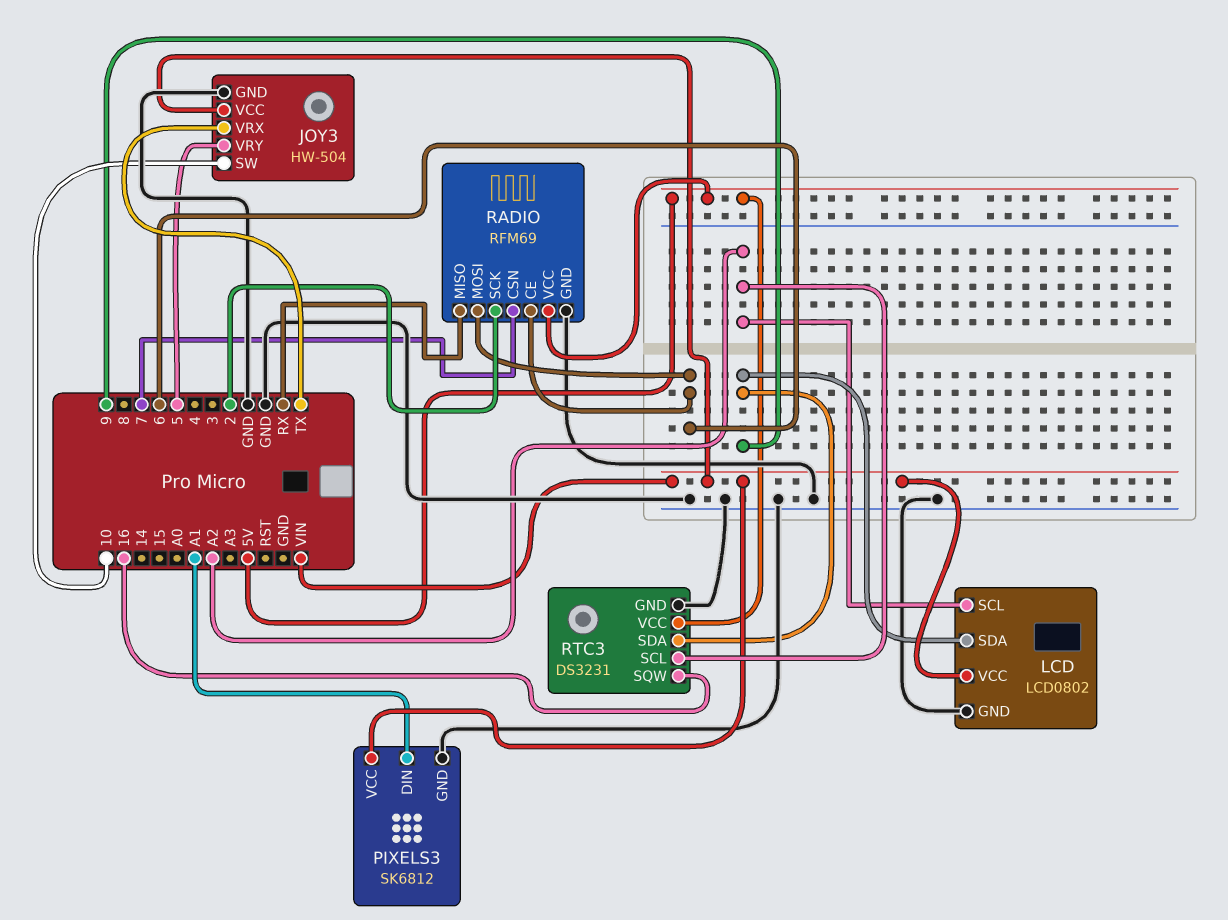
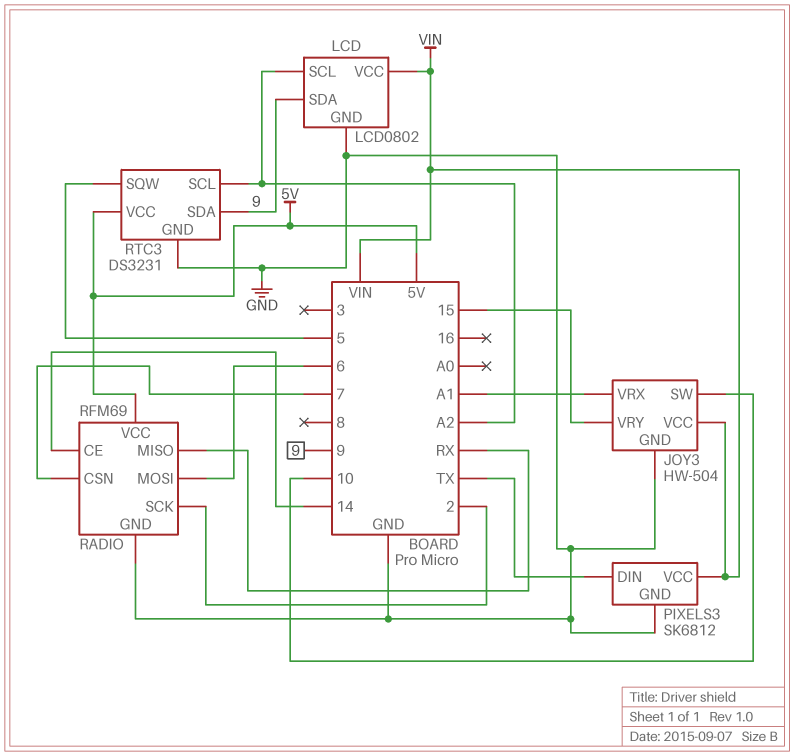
JOY3 pin VRX: TX -> A1
JOY3 pin VRY: 5 -> 15
PIXELS3 pin DIN: A1 -> TX
RADIO pin CE: 6 -> 14
RTC3 pin SQW: 16 -> 5

